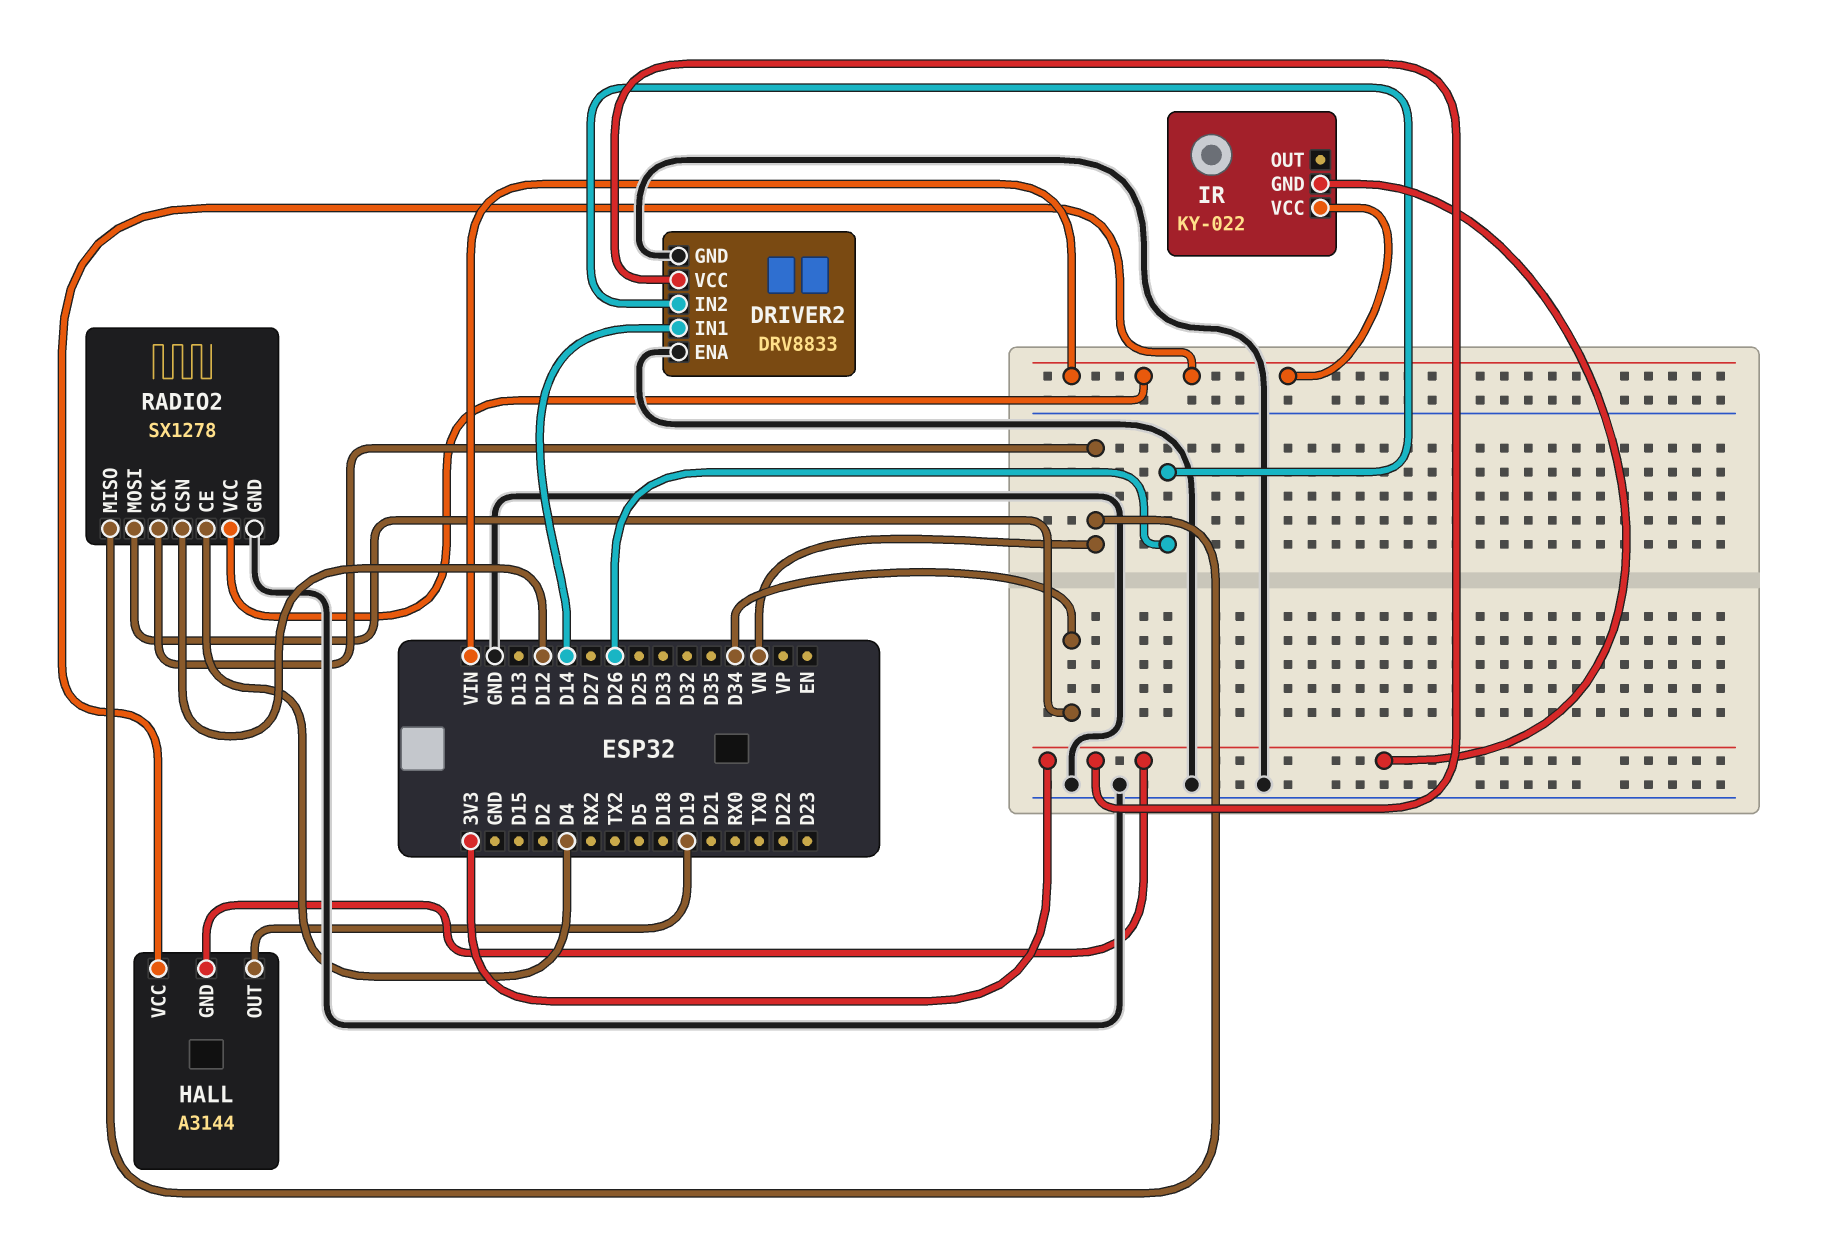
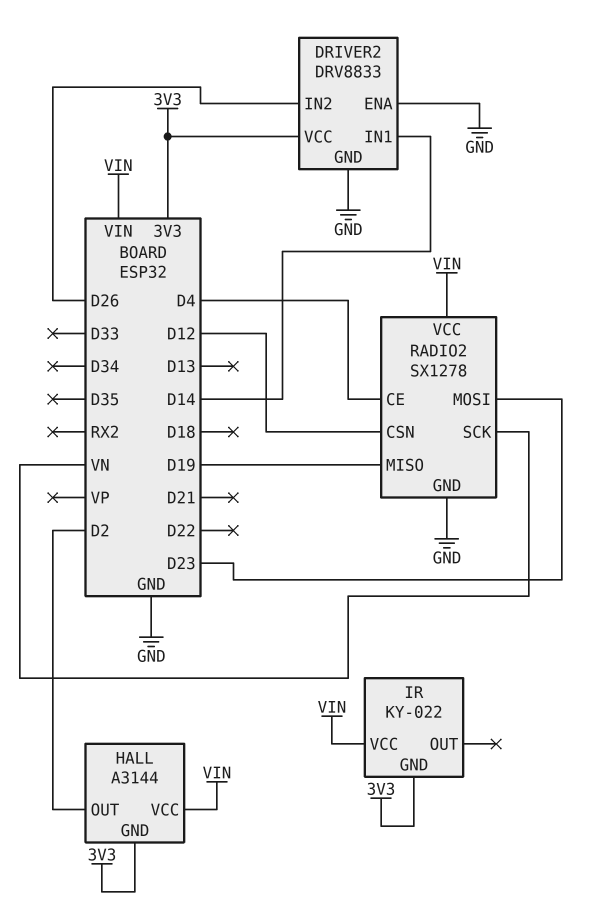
HALL pin OUT: D19 -> D2
RADIO2 pin MISO: VN -> D19
RADIO2 pin MOSI: D34 -> D23

